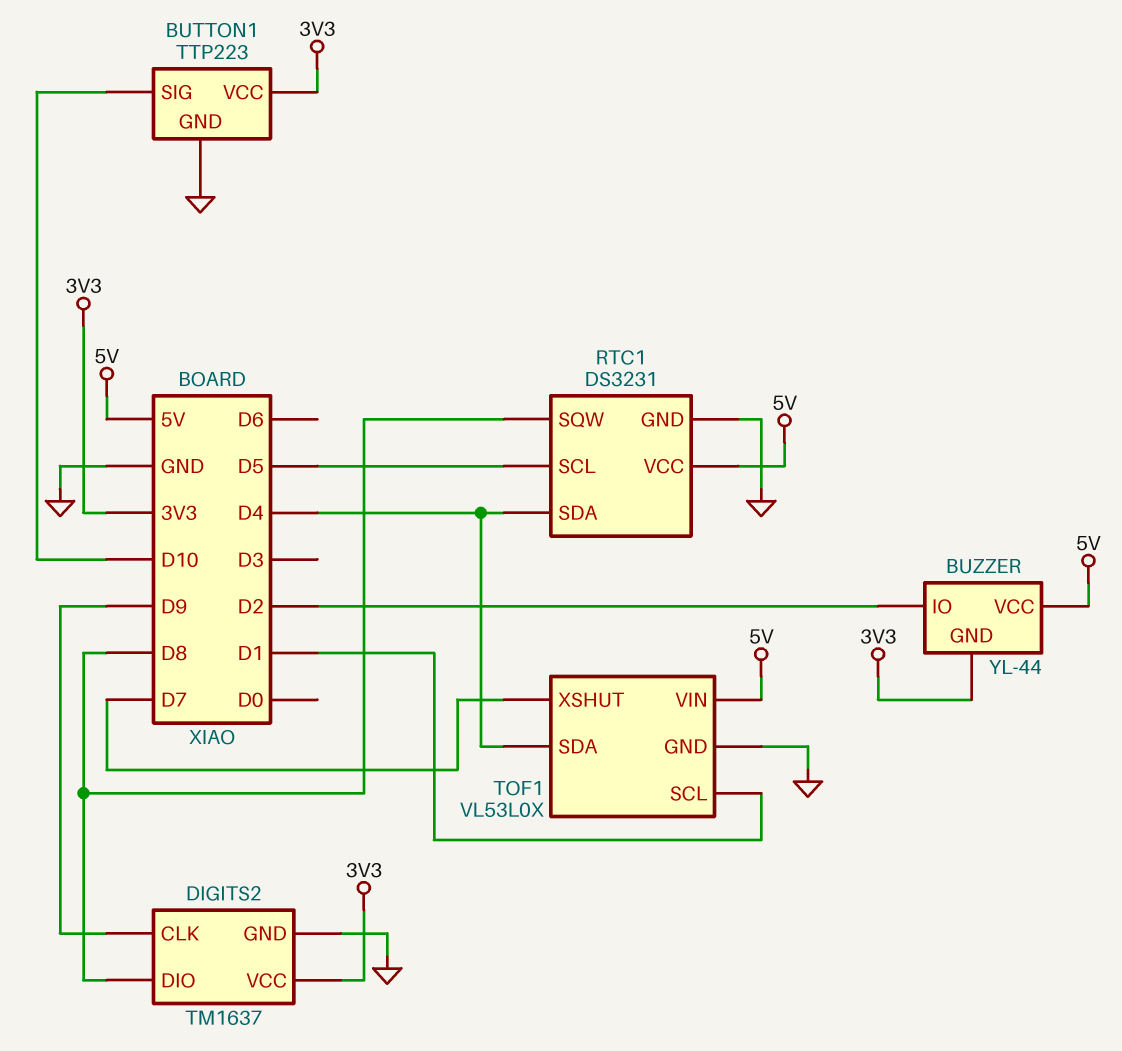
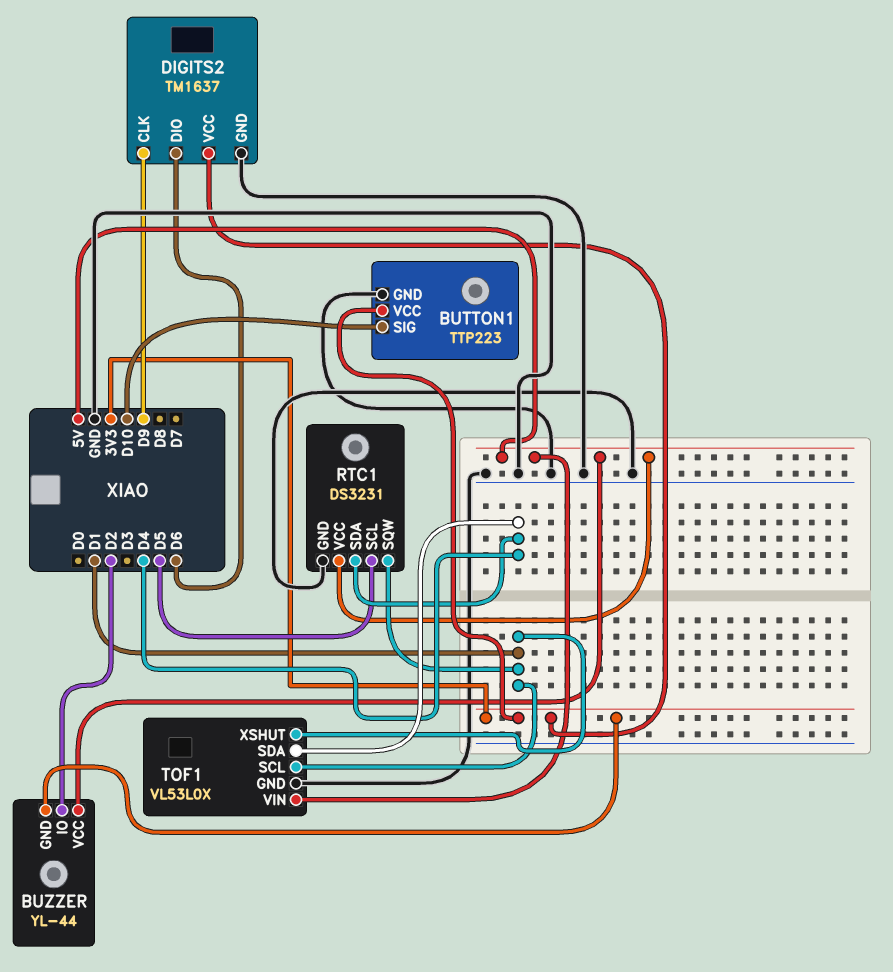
DIGITS2 pin DIO: D8 -> D6
RTC1 pin SQW: D8 -> D1
TOF1 pin XSHUT: D7 -> D1

